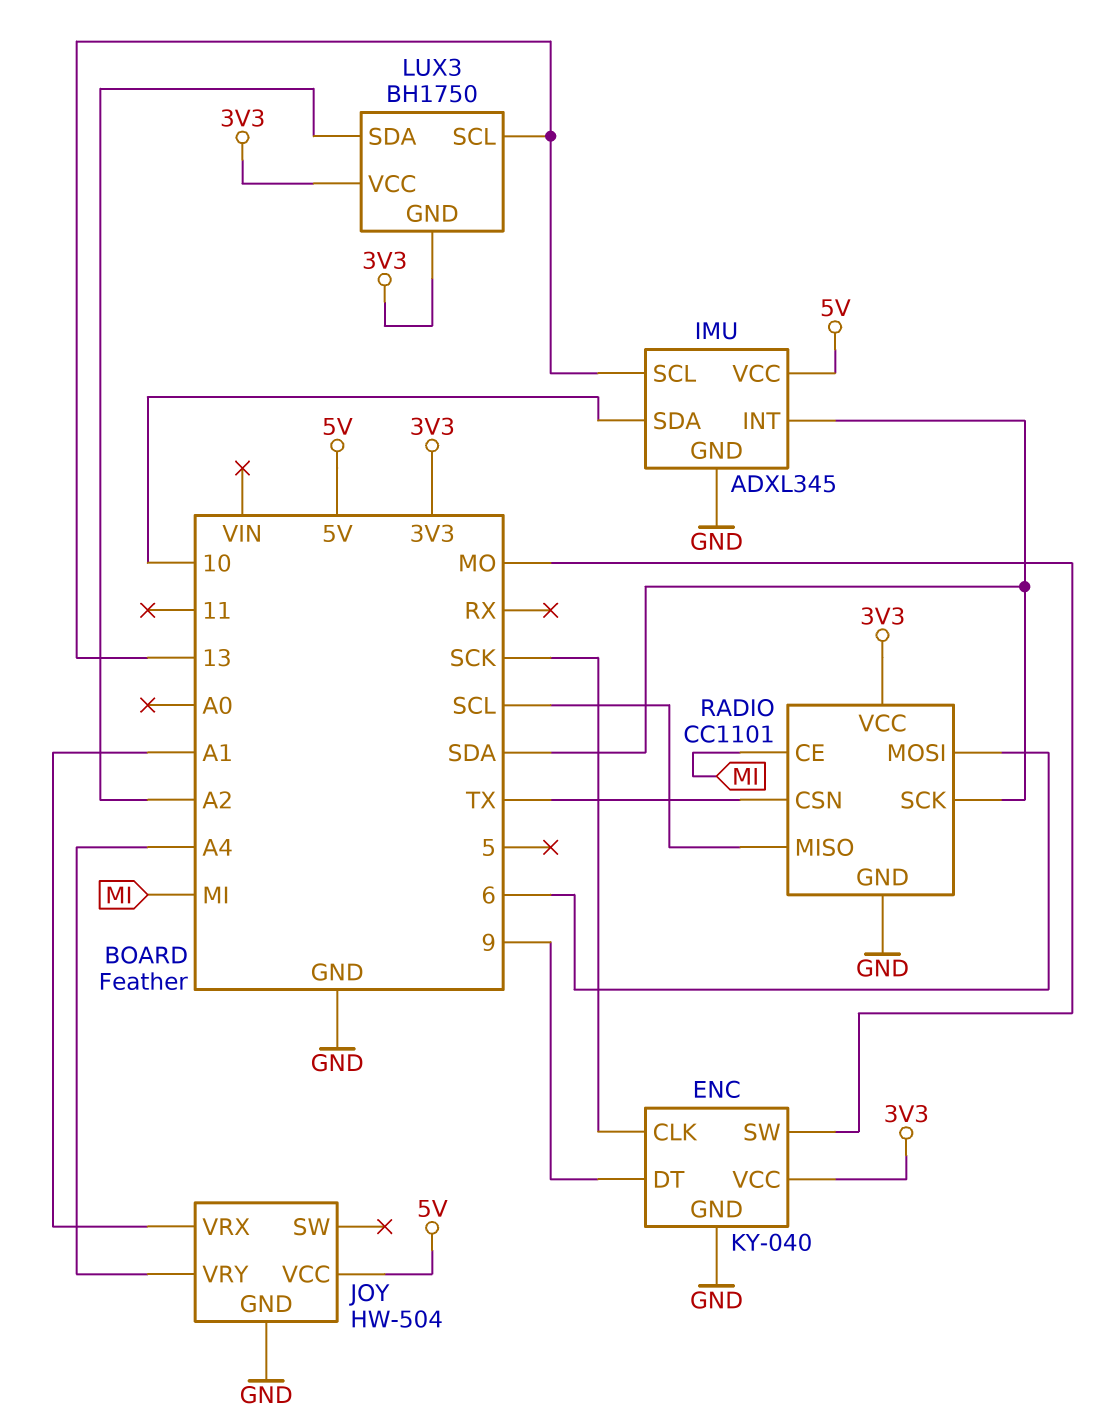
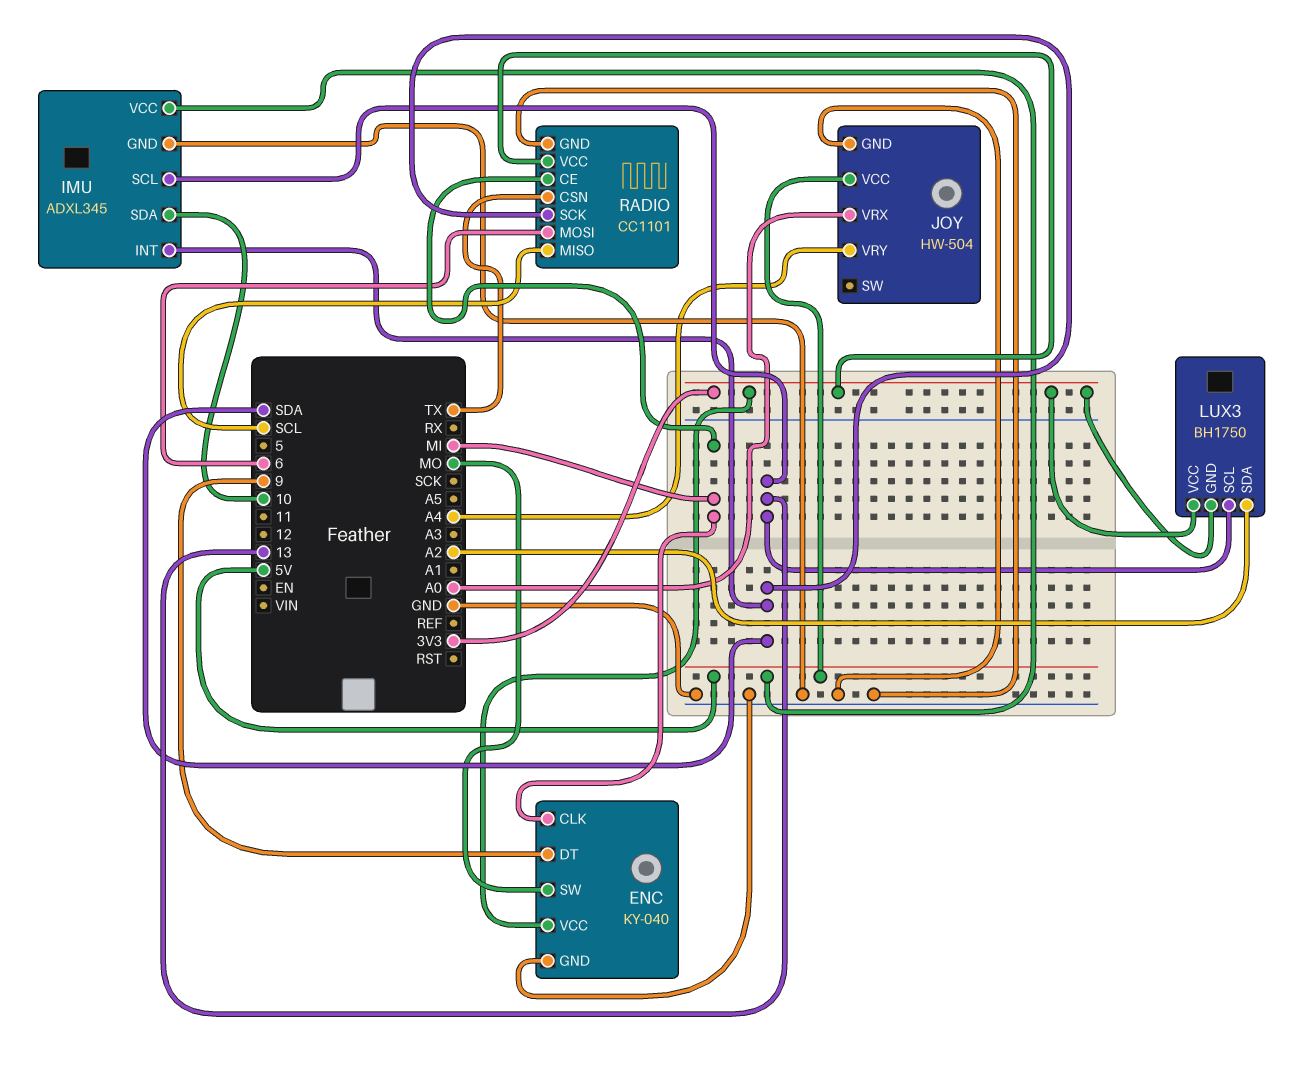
ENC pin CLK: SCK -> MI
JOY pin VRX: A1 -> A0

